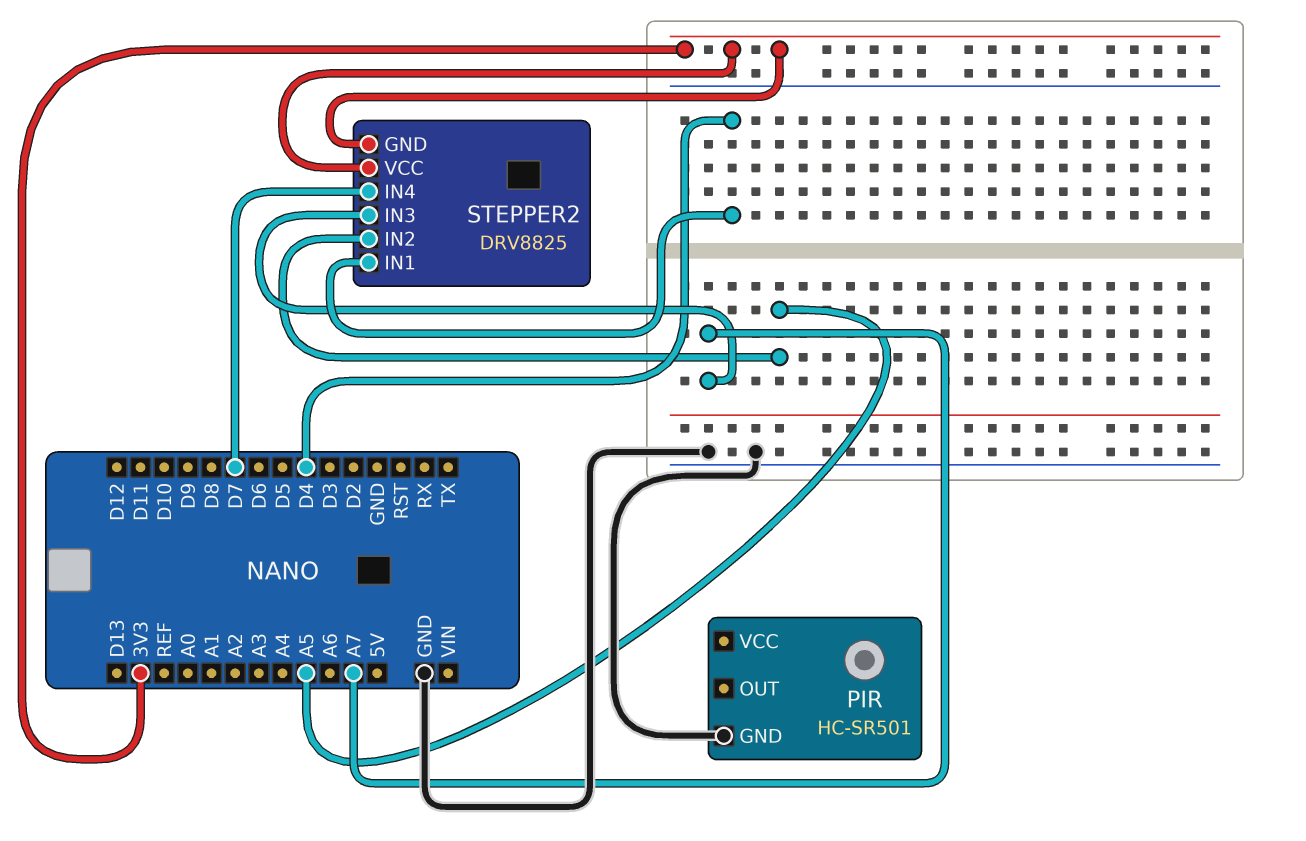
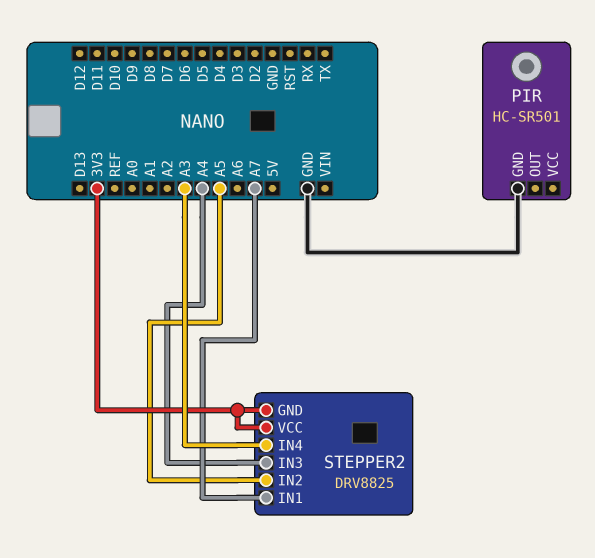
STEPPER2 pin IN1: D4 -> A7
STEPPER2 pin IN3: A7 -> A4
STEPPER2 pin IN4: D7 -> A3

